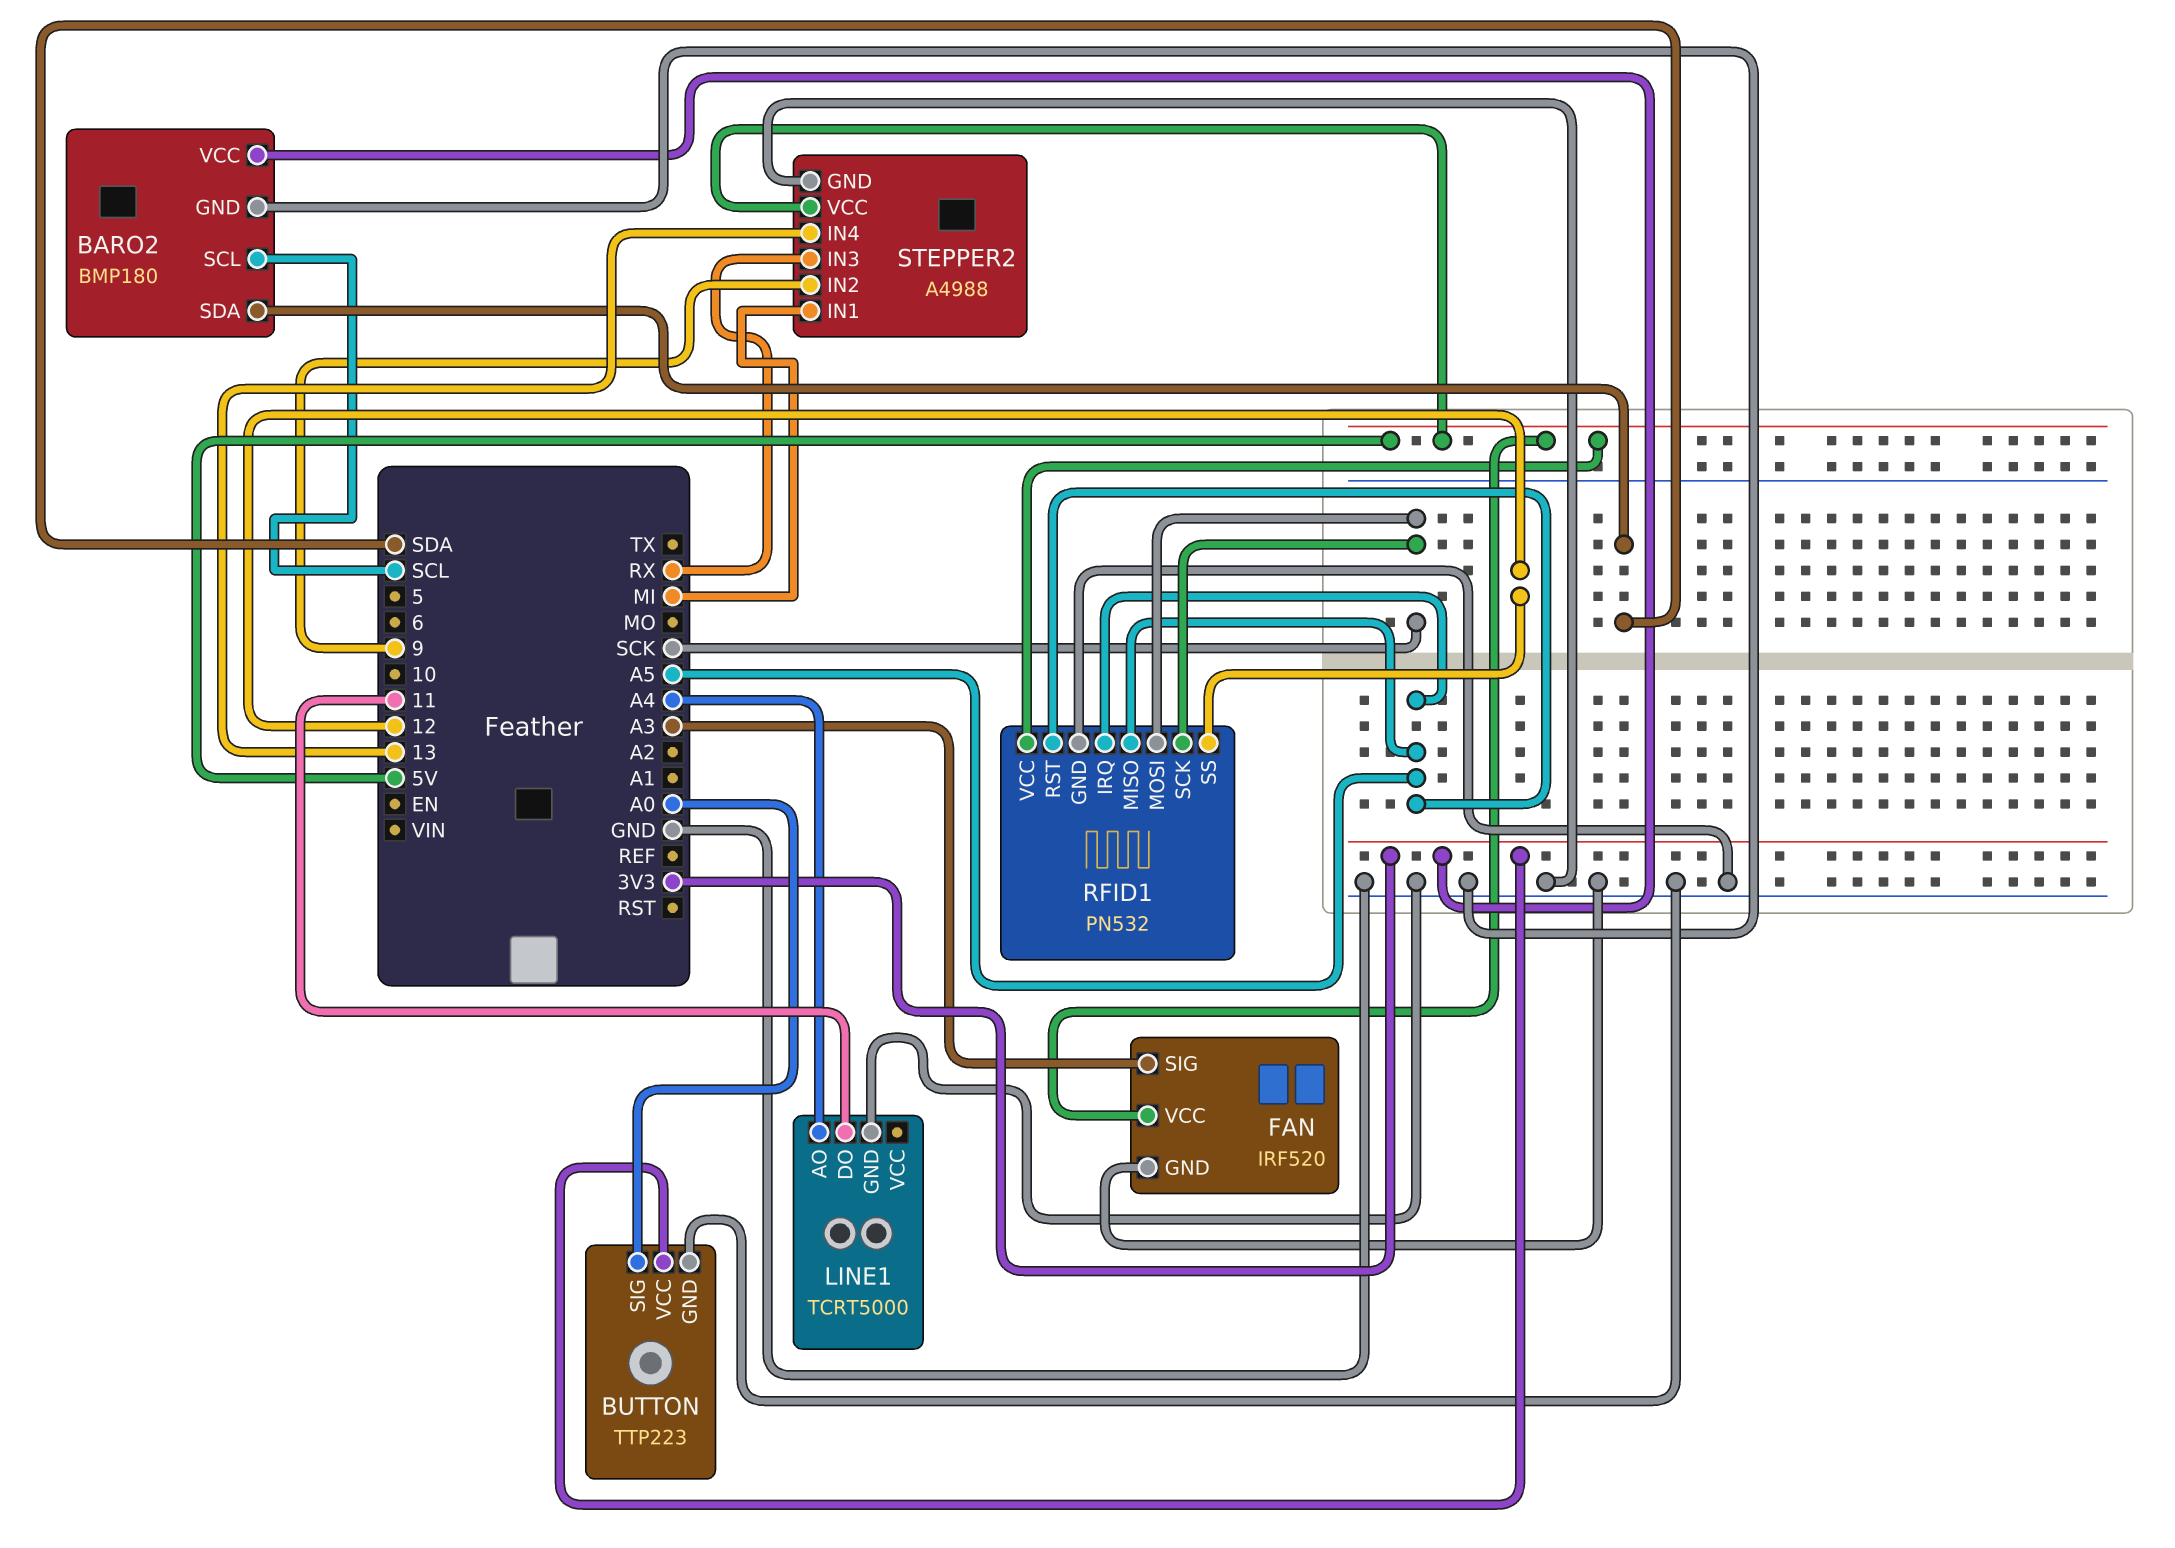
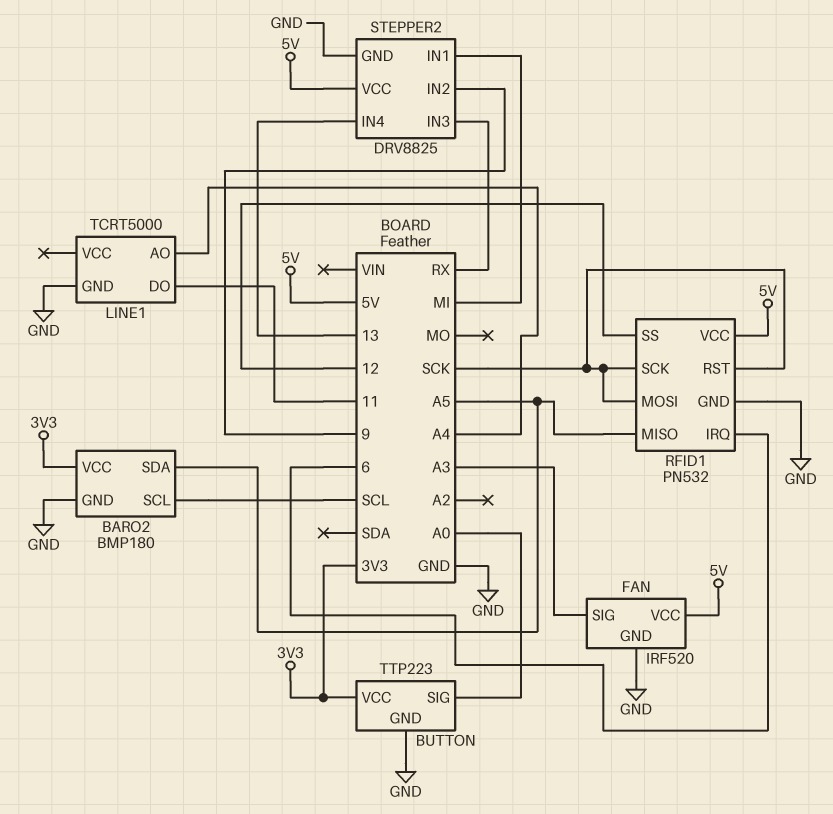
BARO2 pin SDA: SDA -> A5
RFID1 pin IRQ: A5 -> 6
RFID1 pin RST: A5 -> SCK
STEPPER2: A4988 -> DRV8825

